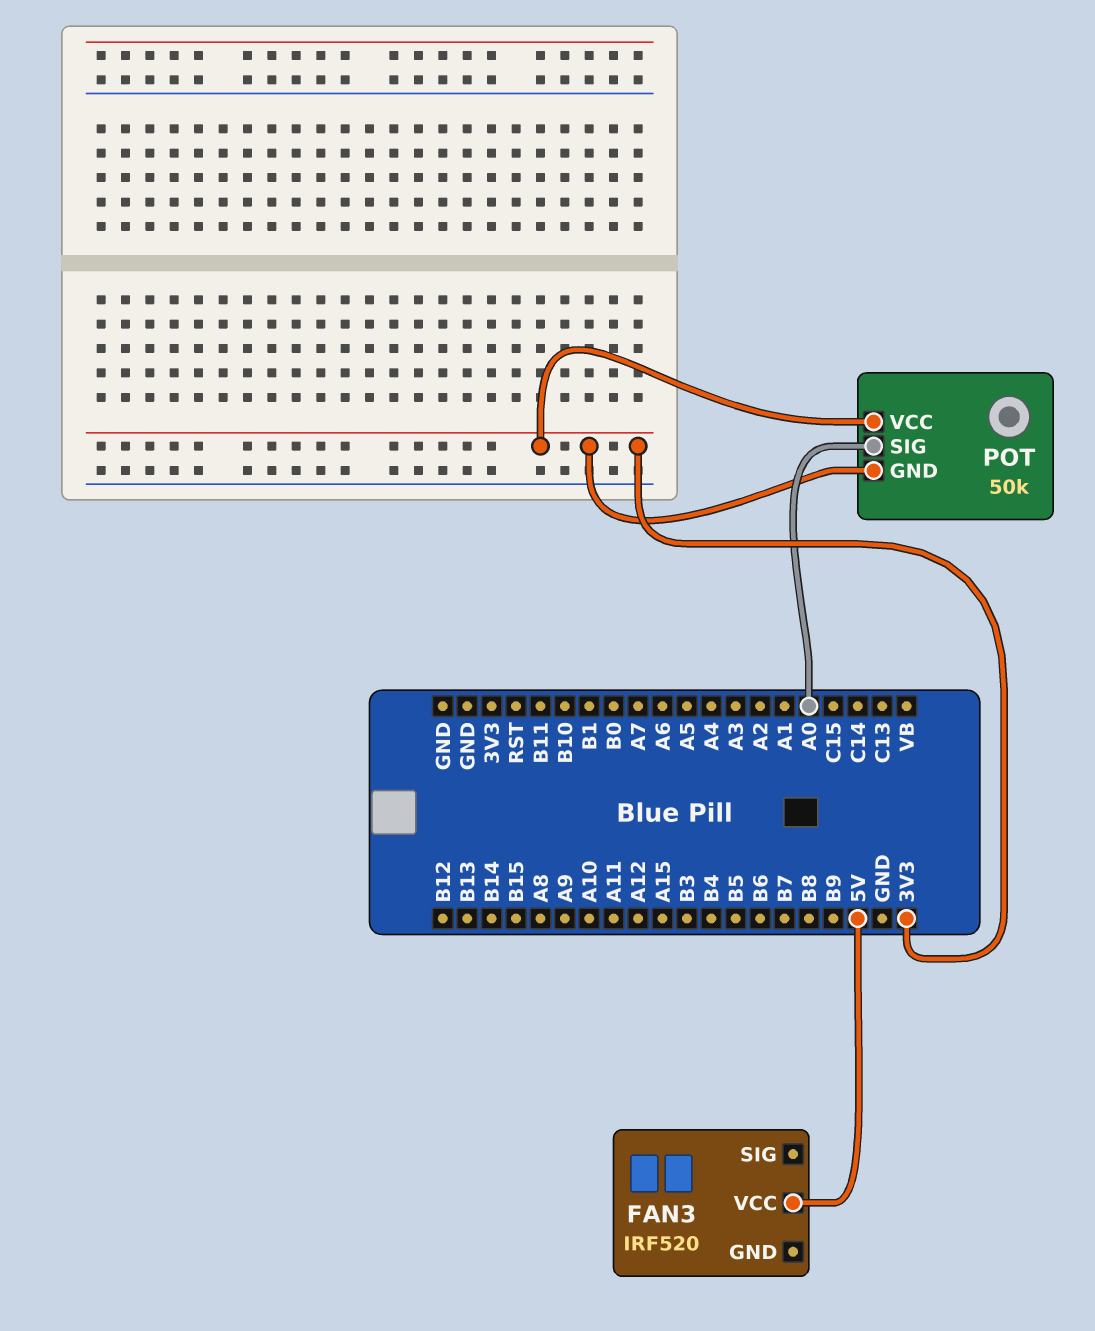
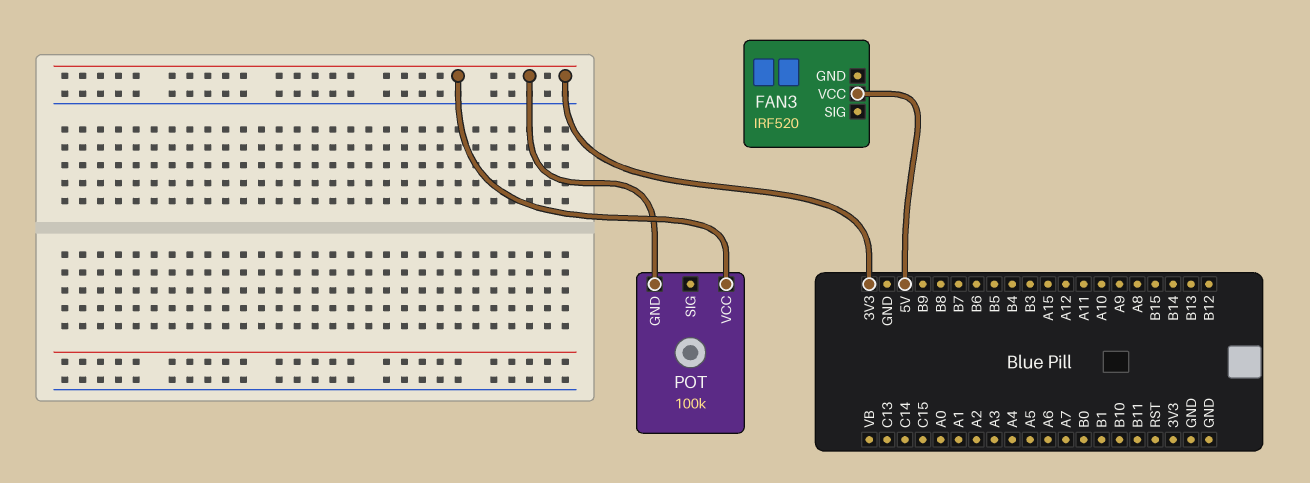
POT: 50k -> 100k
POT pin SIG: A0 -> none

